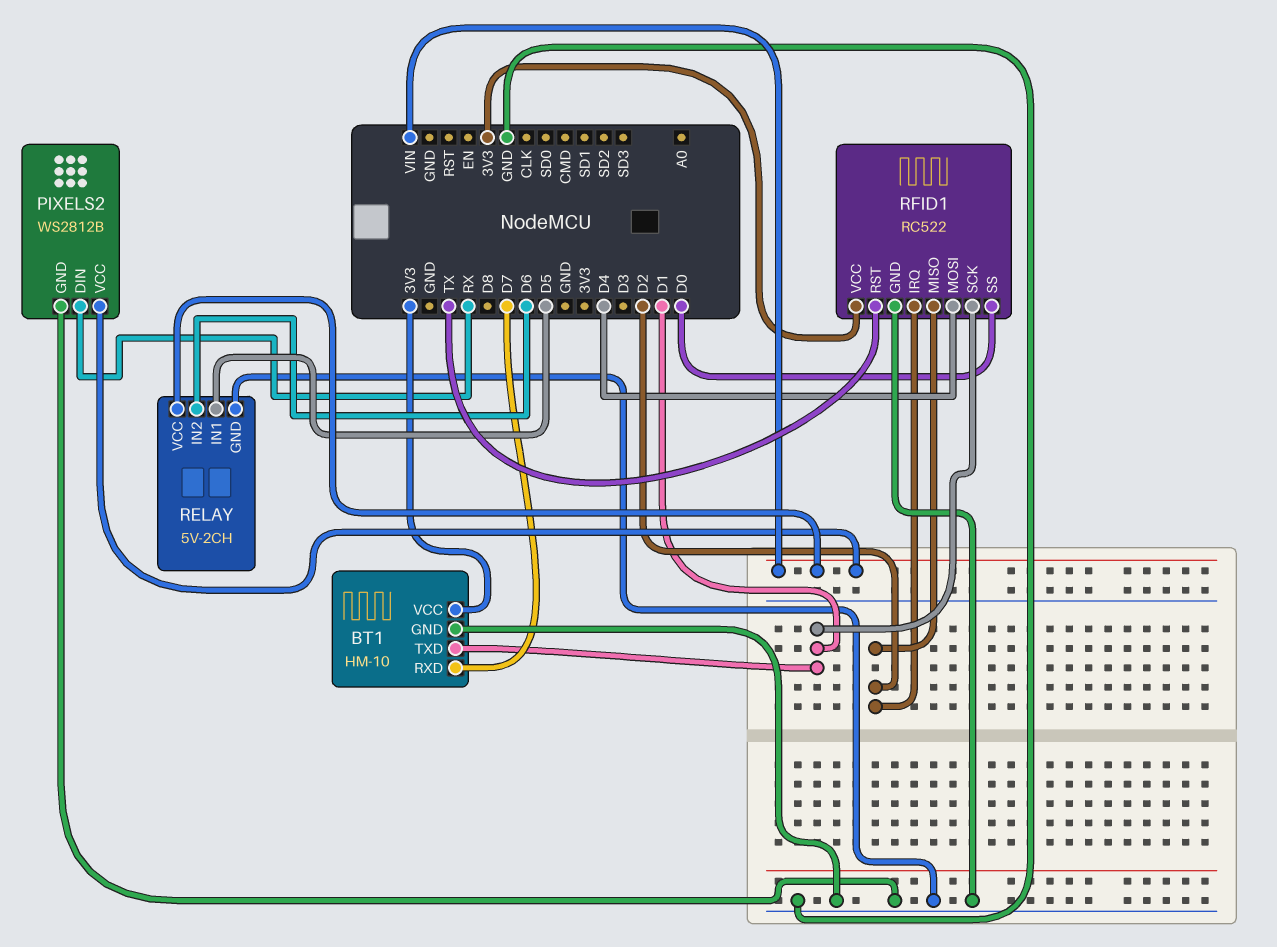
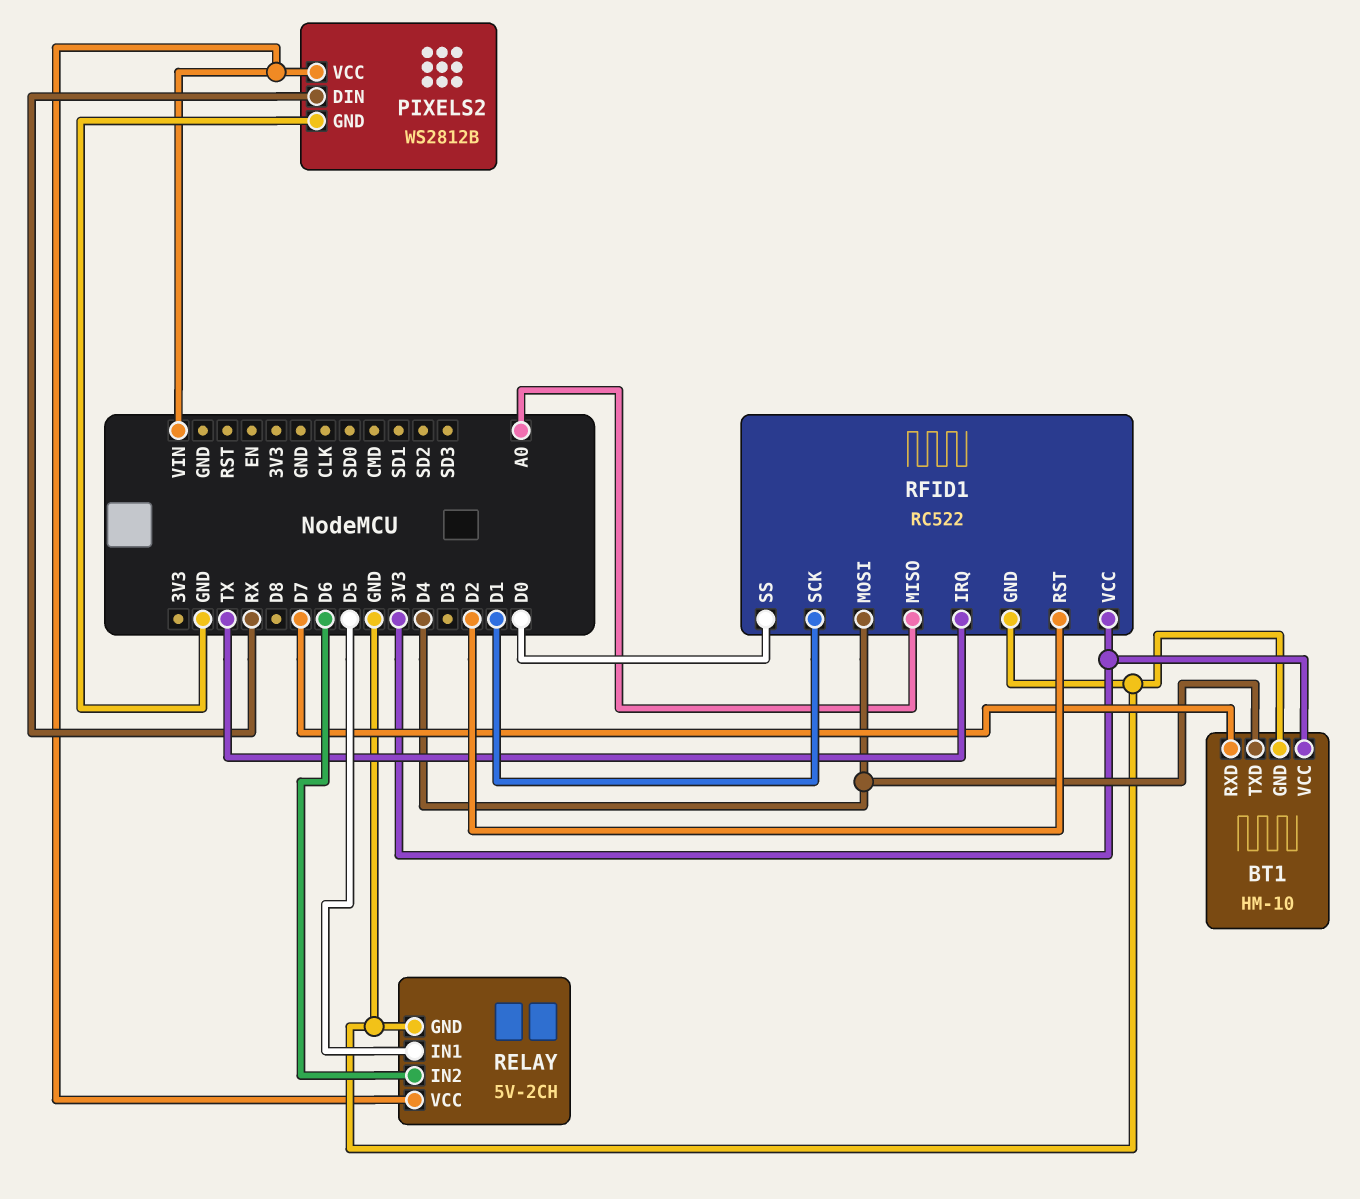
BT1 pin TXD: D1 -> D4
RFID1 pin IRQ: D2 -> TX
RFID1 pin MISO: D2 -> A0
RFID1 pin RST: TX -> D2

